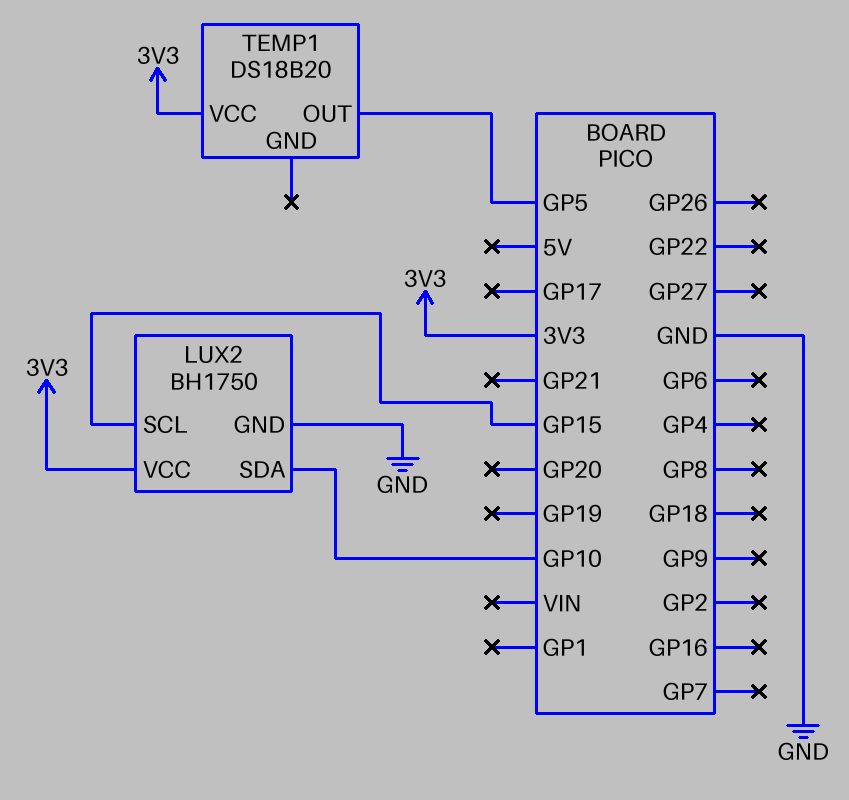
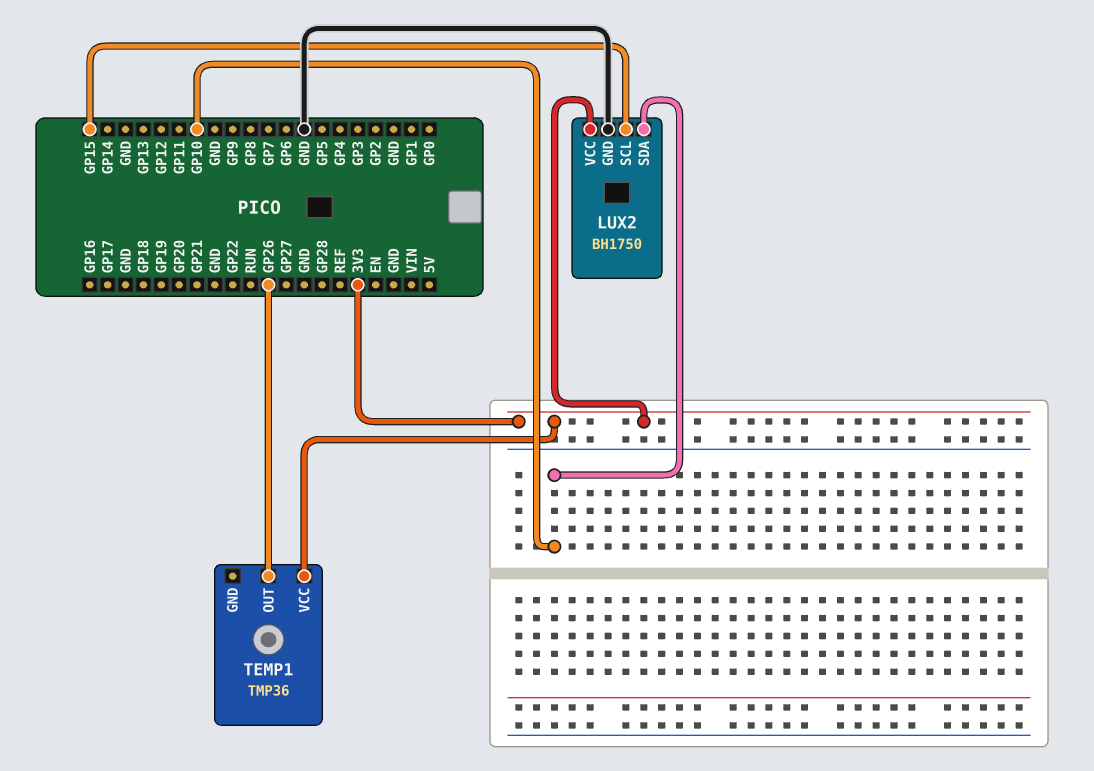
TEMP1: DS18B20 -> TMP36
TEMP1 pin OUT: GP5 -> GP26

